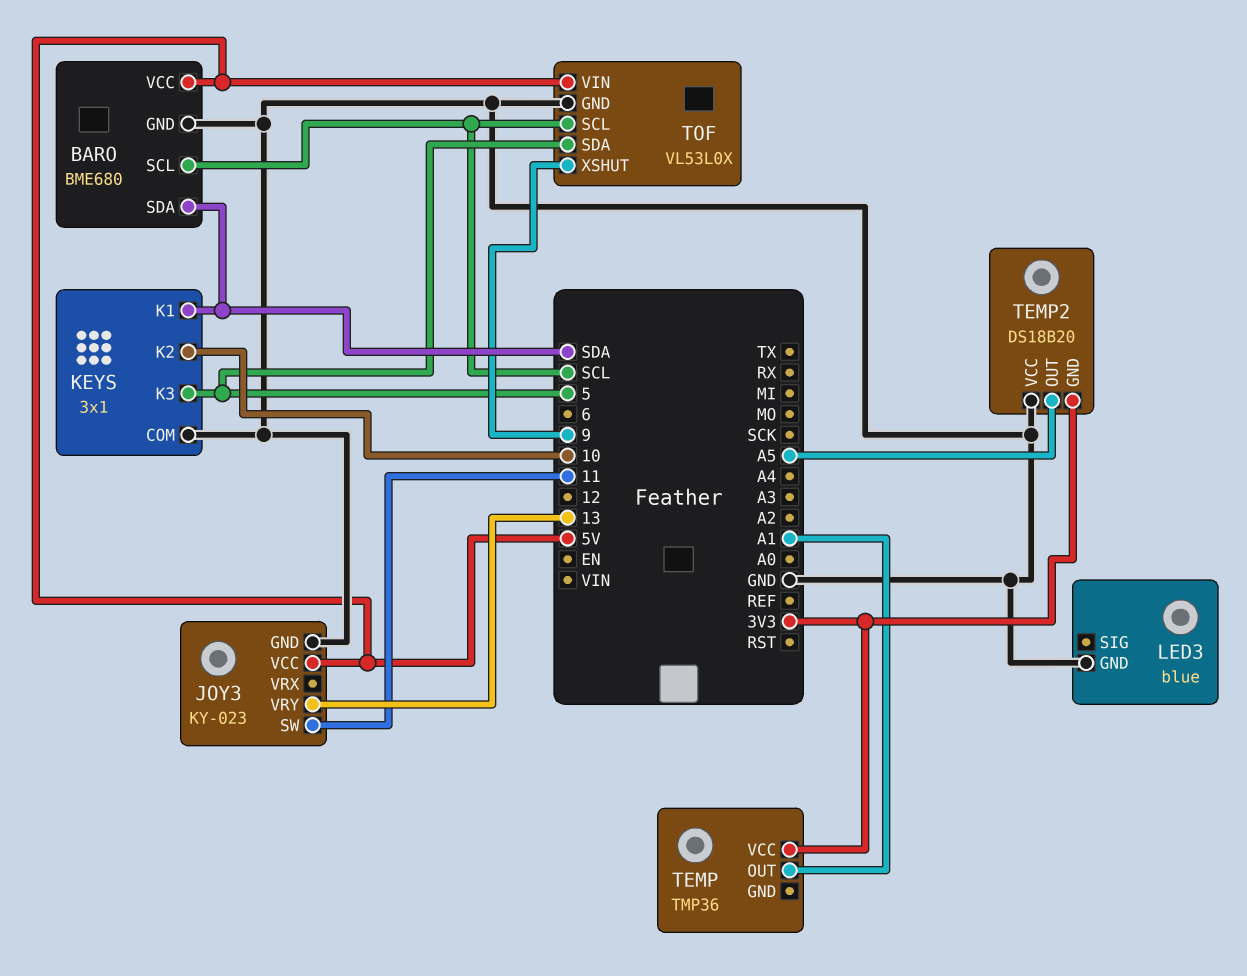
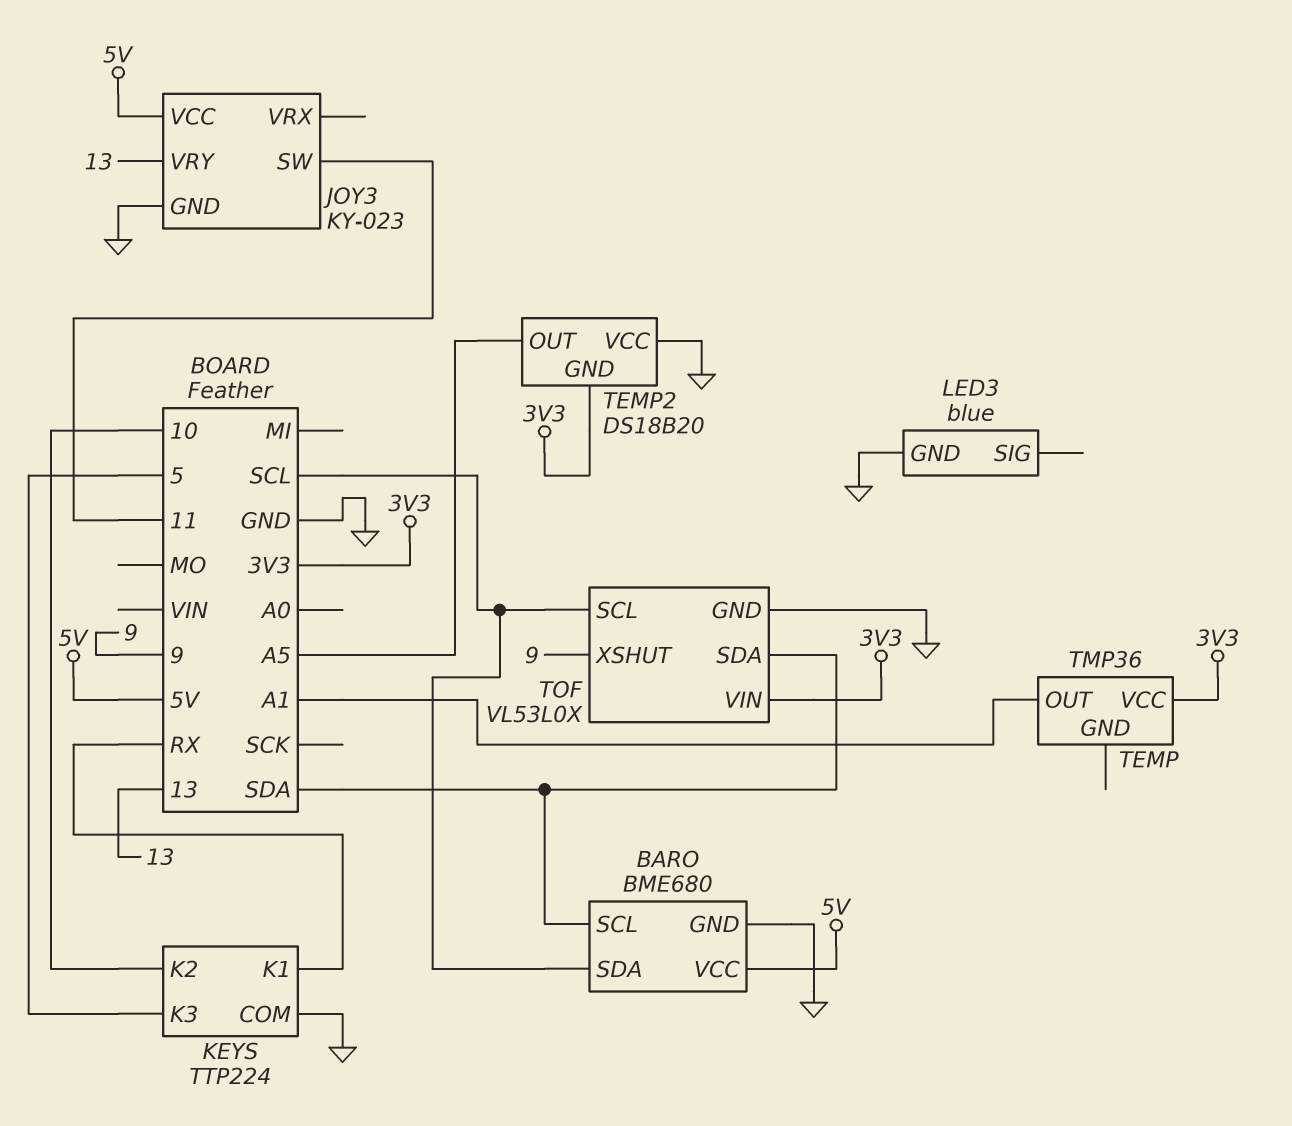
BARO pin SCL: SCL -> SDA
BARO pin SDA: SDA -> SCL
KEYS: 3x1 -> TTP224
KEYS pin K1: SDA -> RX
TOF pin SDA: 5 -> SDA
TOF pin VIN: 5V -> 3V3

